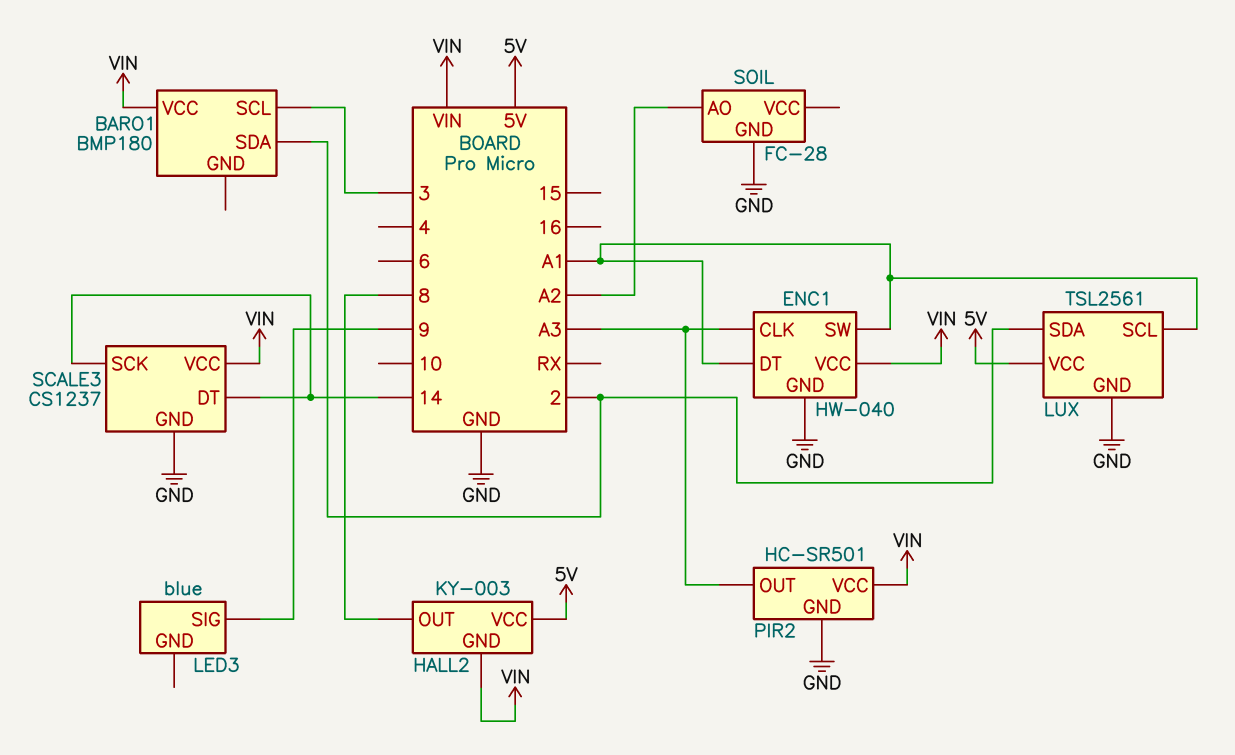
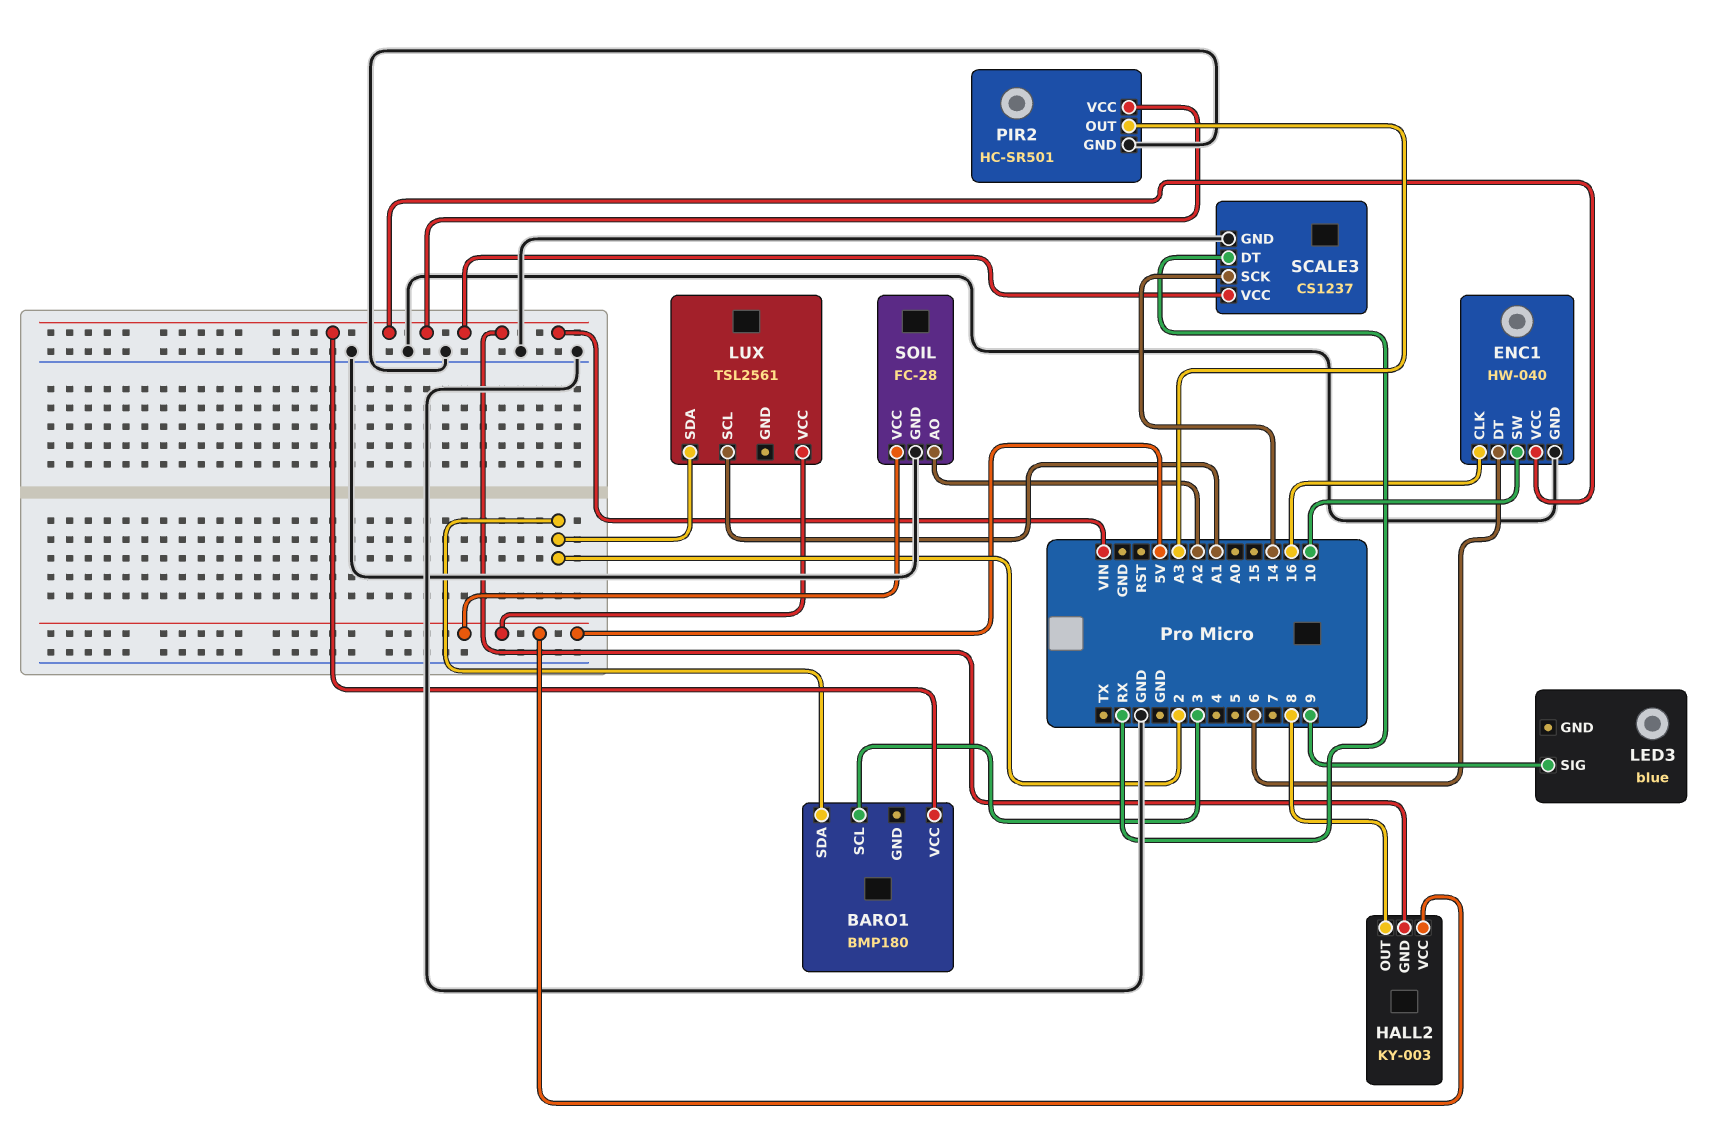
ENC1 pin CLK: A3 -> 16
ENC1 pin DT: A1 -> 6
ENC1 pin SW: A1 -> 10
LUX pin GND: GND -> none
SCALE3 pin DT: 14 -> RX
SOIL pin VCC: none -> 5V

